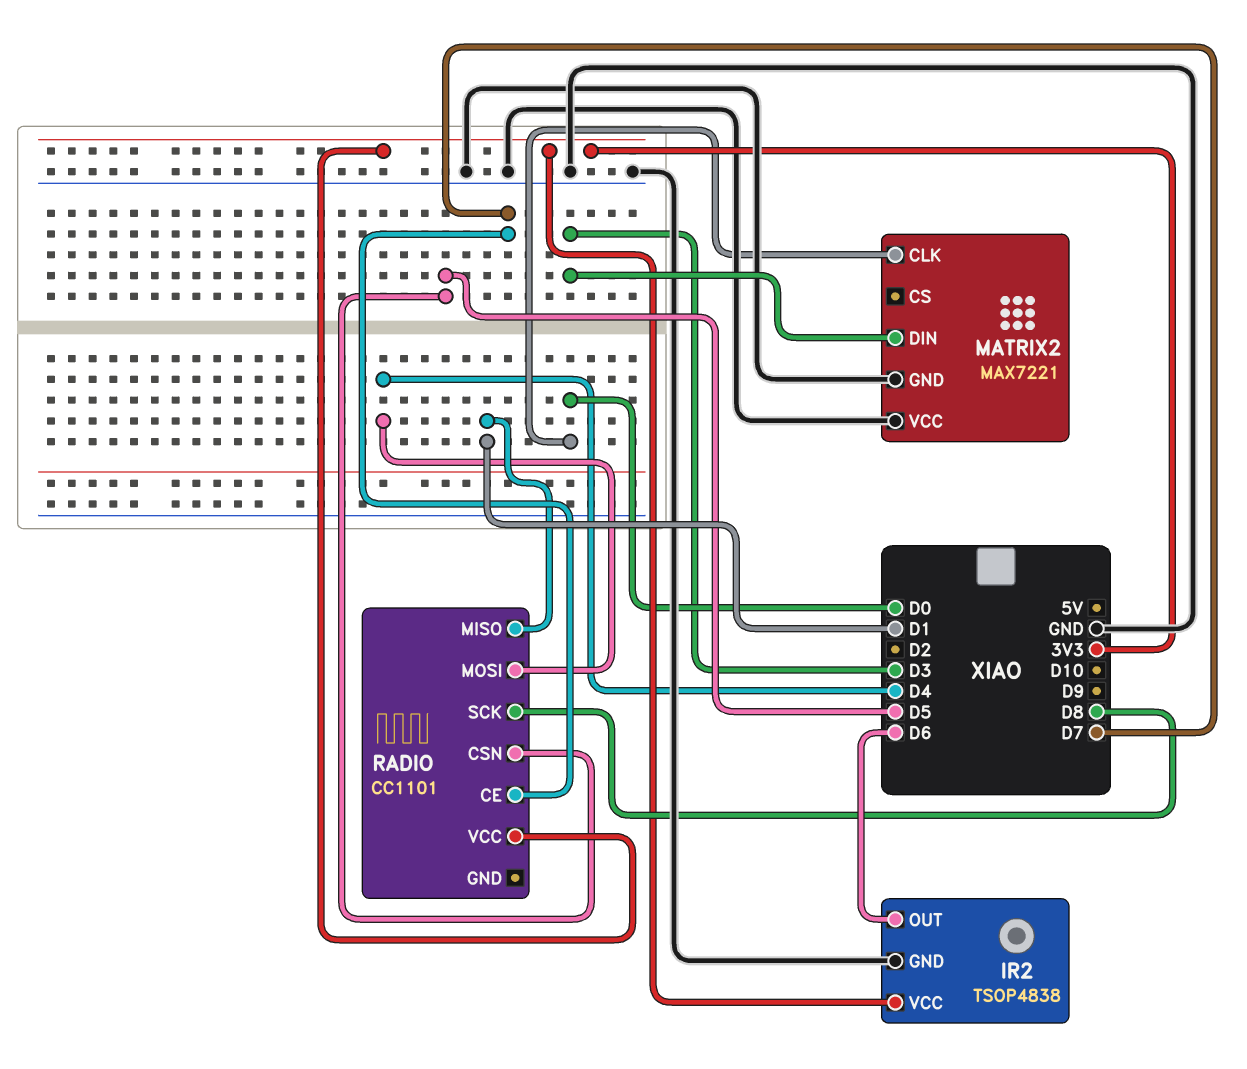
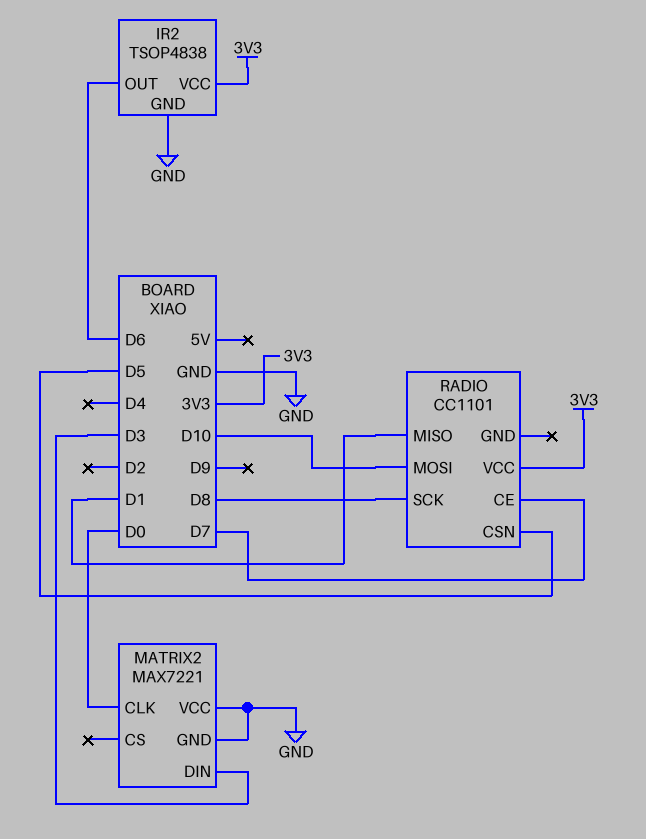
RADIO pin MOSI: D4 -> D10

